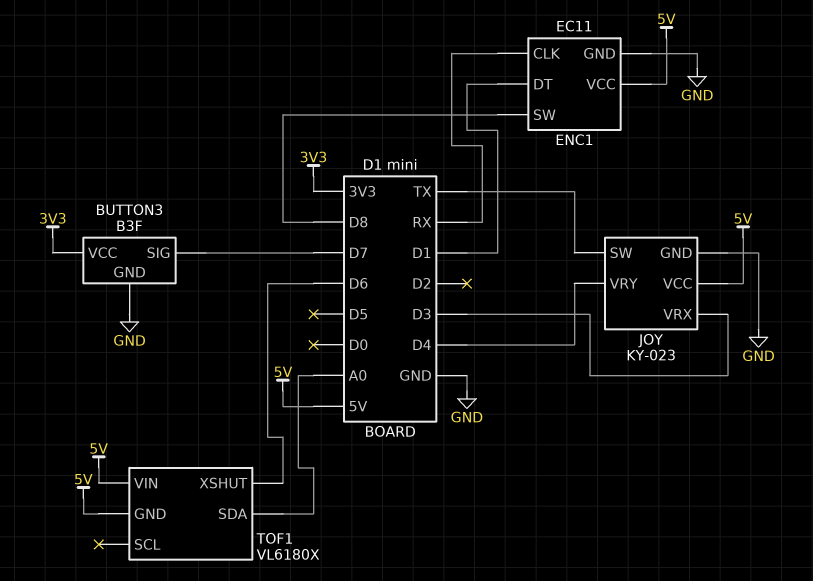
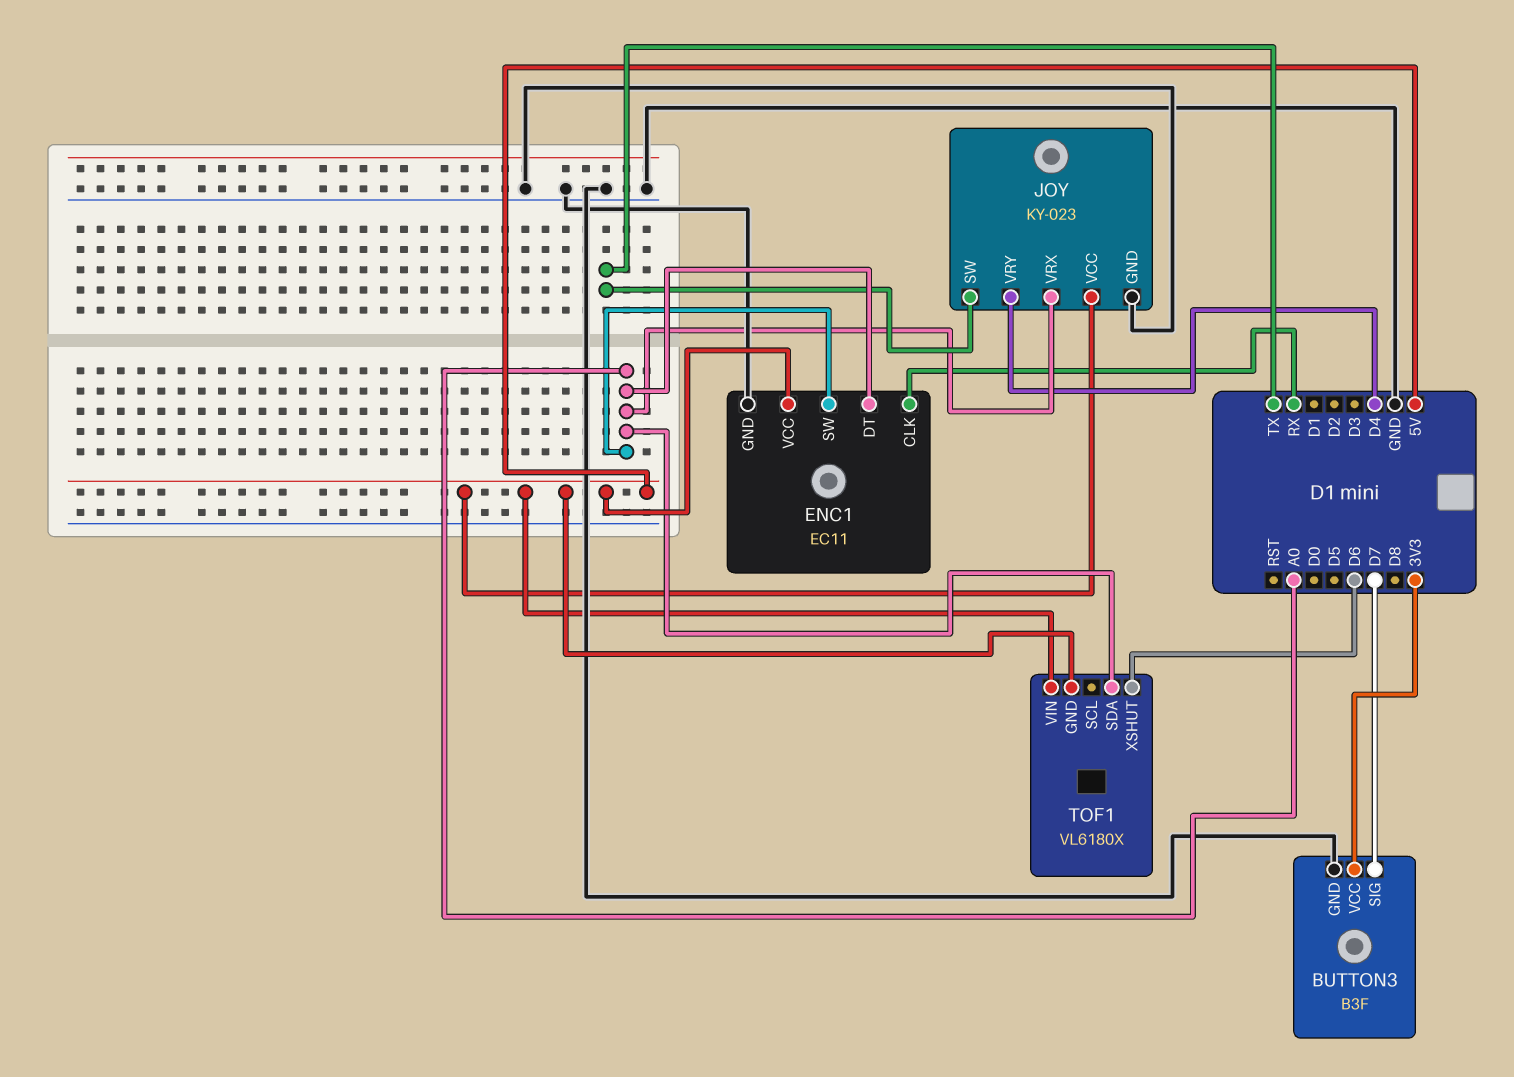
ENC1 pin DT: D1 -> A0
ENC1 pin SW: D8 -> A0
JOY pin VRX: D3 -> A0

